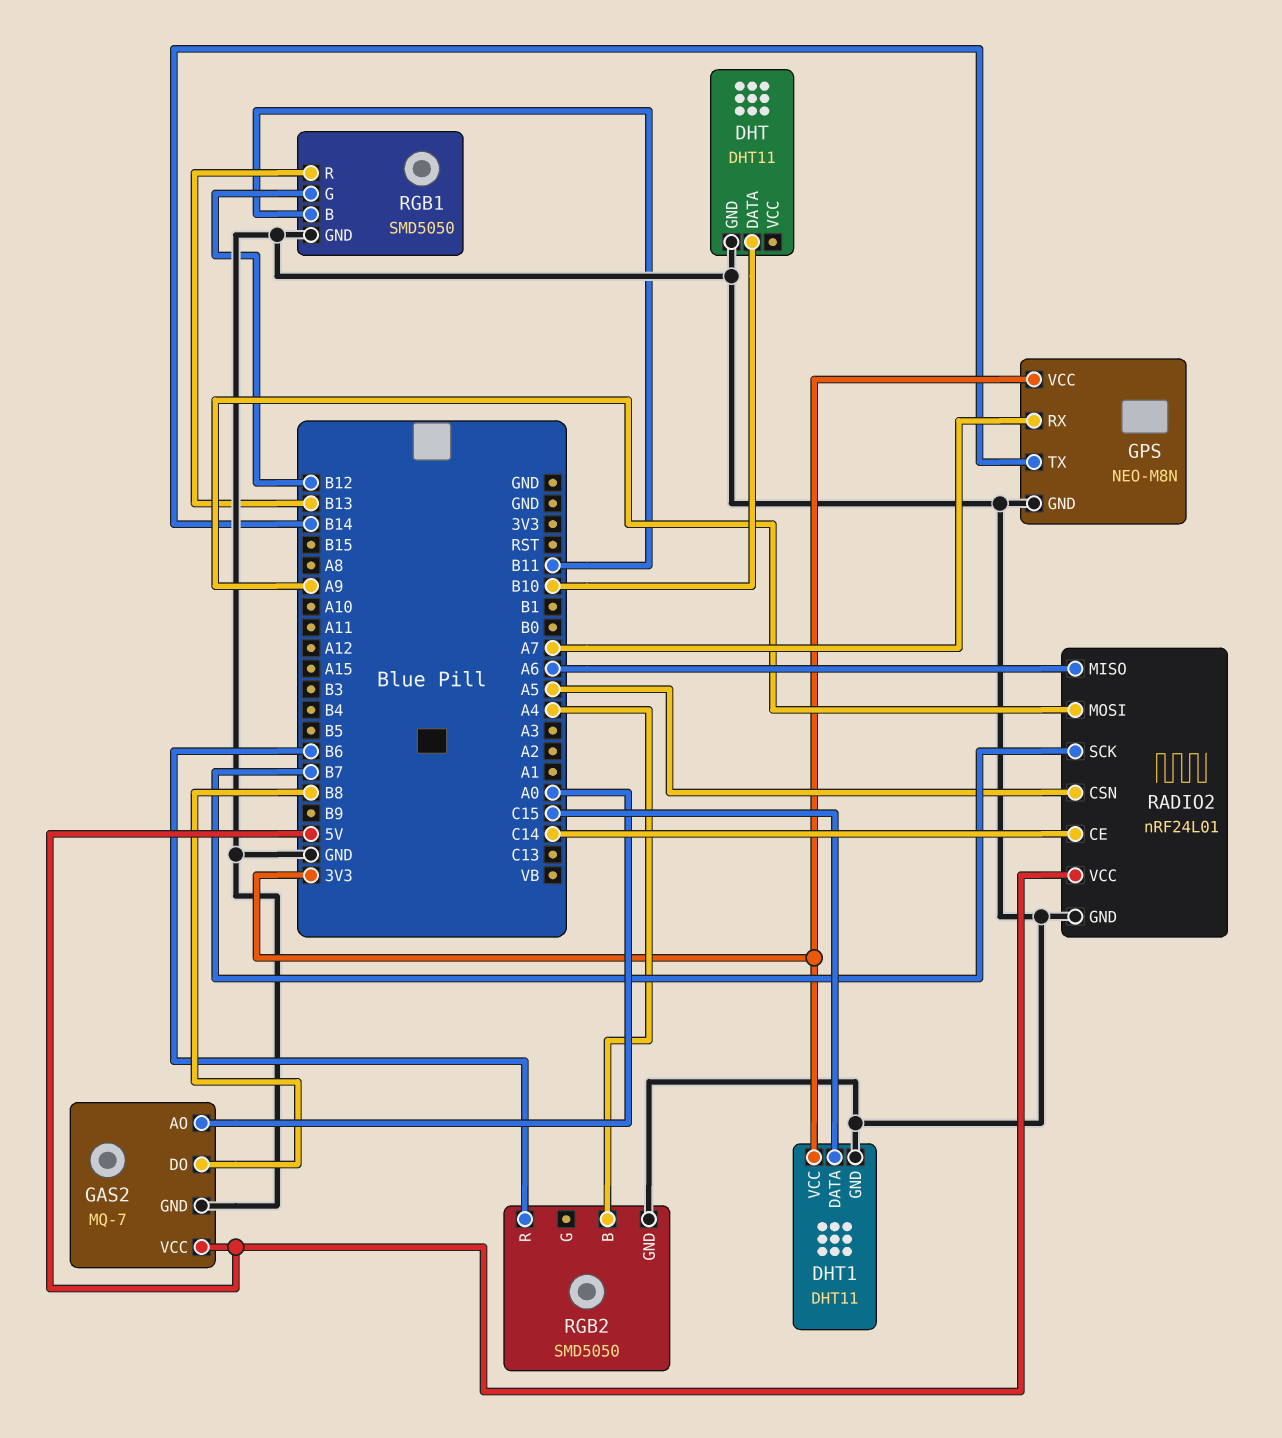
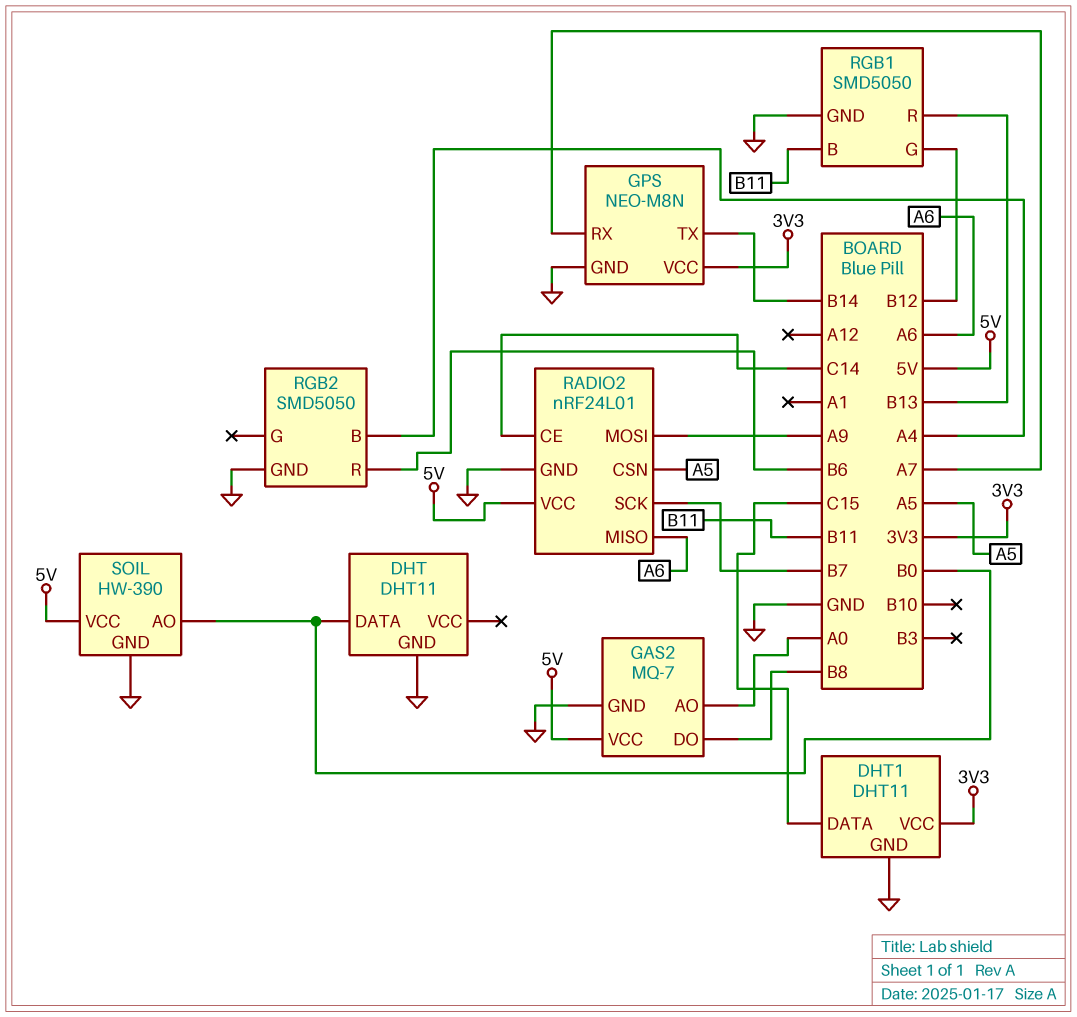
DHT pin DATA: B10 -> B0
SOIL: none -> HW-390
SOIL pin AO: none -> B0
SOIL pin GND: none -> GND
SOIL pin VCC: none -> 5V

